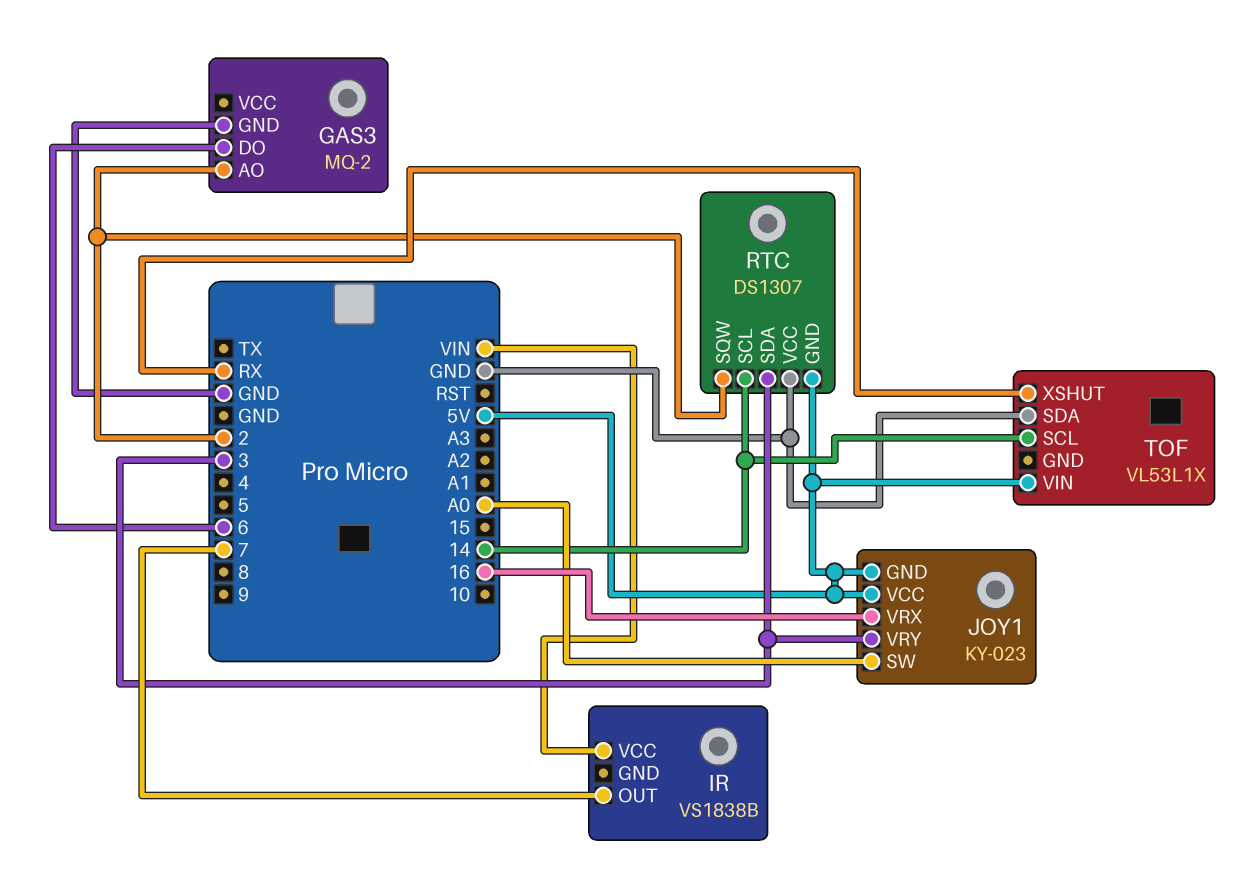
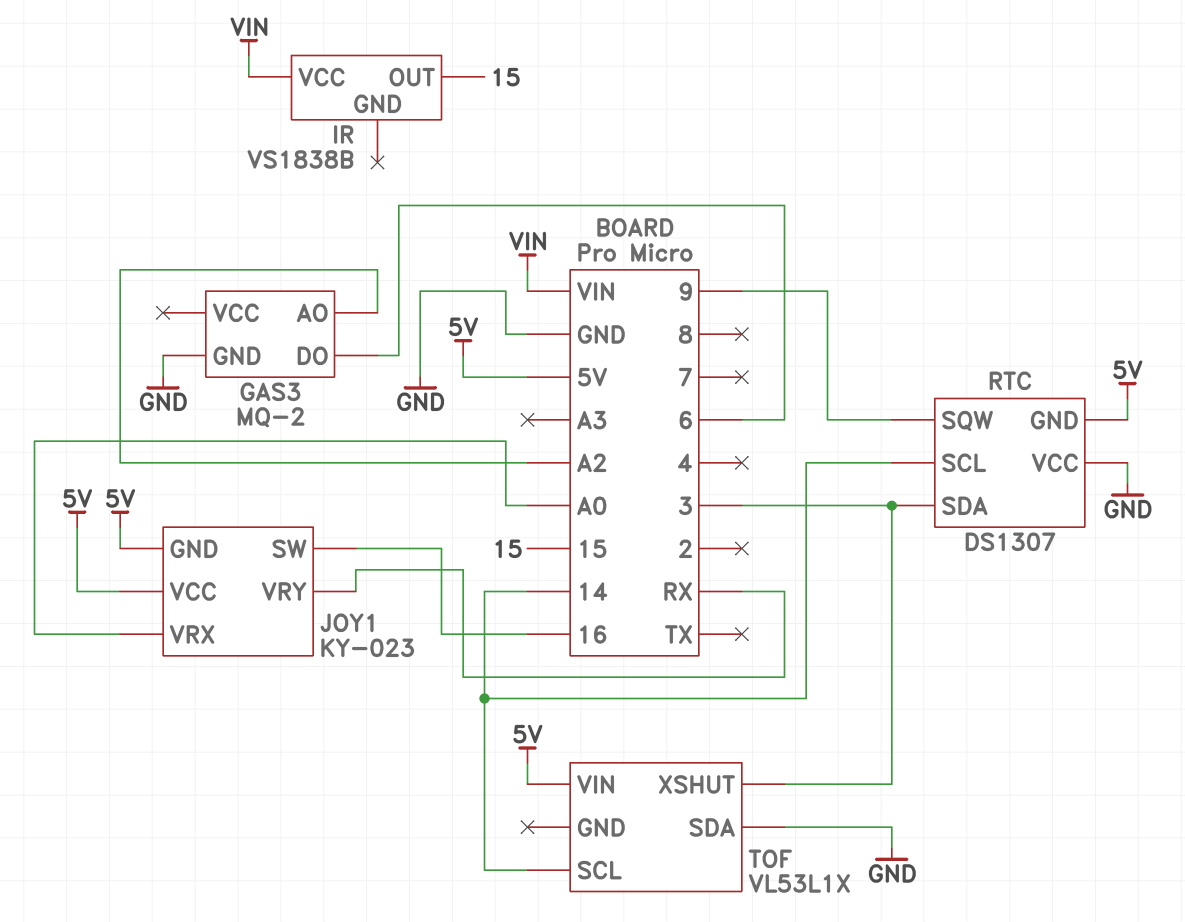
GAS3 pin AO: 2 -> A2
IR pin OUT: 7 -> 15
JOY1 pin SW: A0 -> 16
JOY1 pin VRX: 16 -> A0
JOY1 pin VRY: 3 -> RX
RTC pin SQW: 2 -> 9
TOF pin XSHUT: RX -> 3

